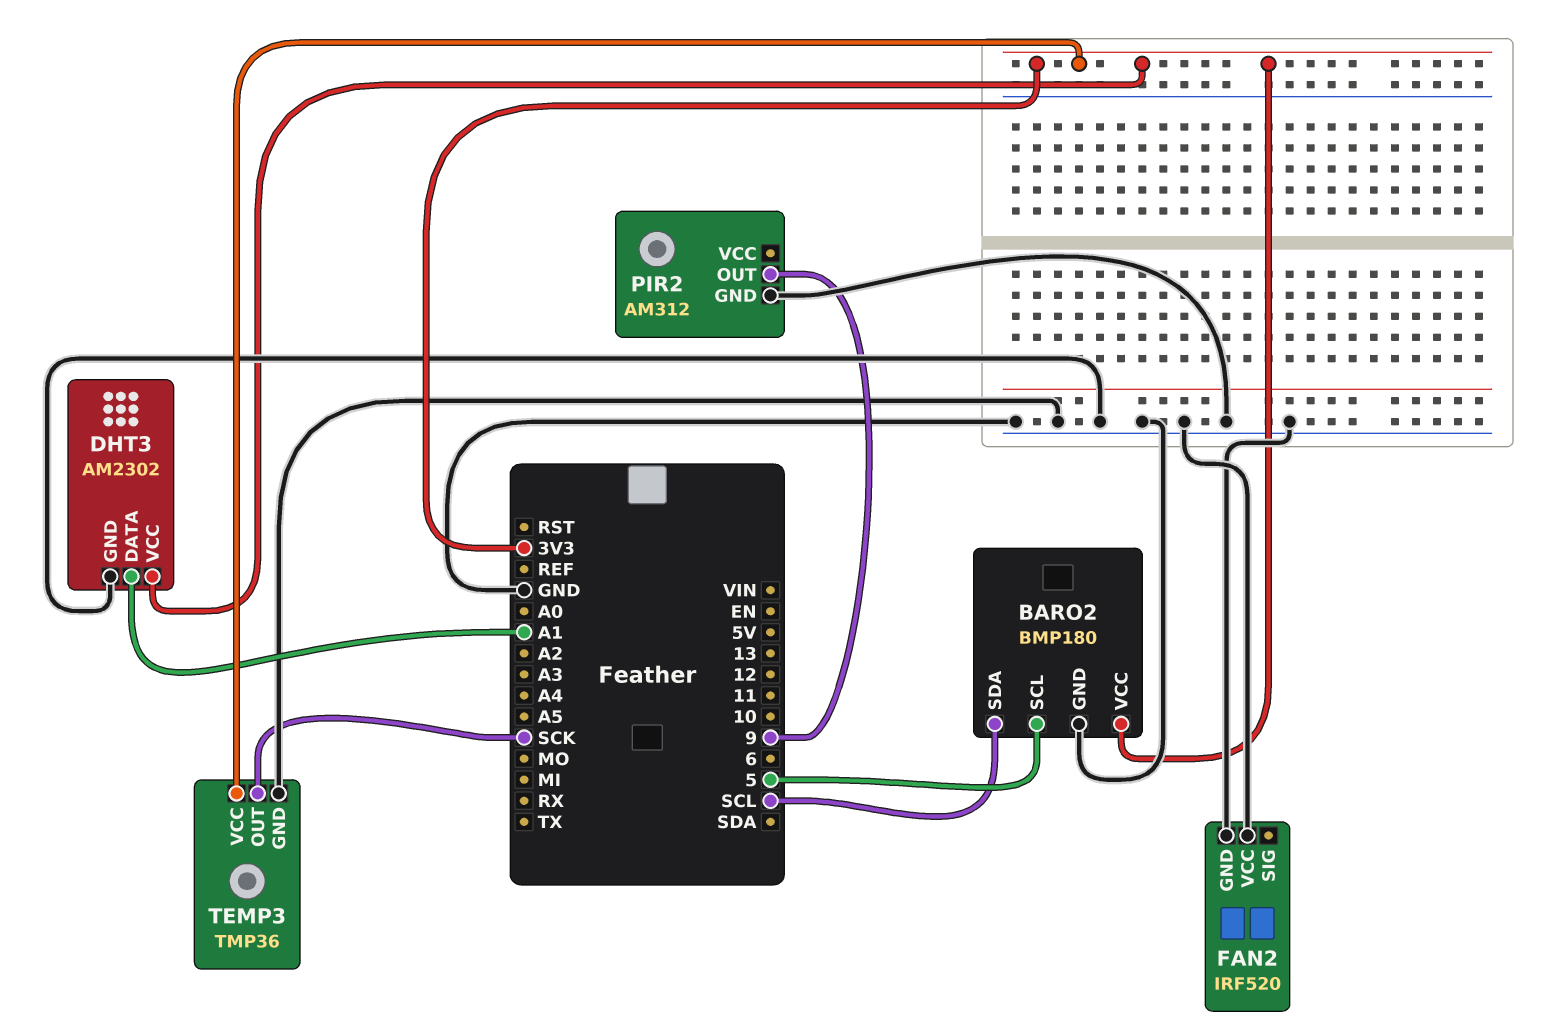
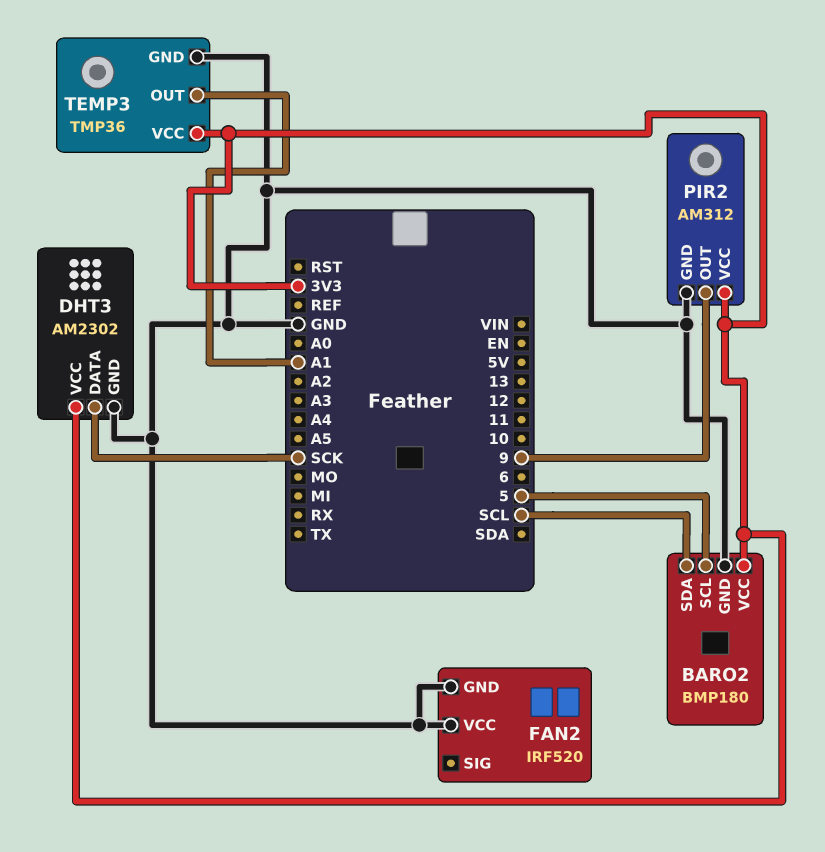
DHT3 pin DATA: A1 -> SCK
PIR2 pin VCC: none -> 3V3
TEMP3 pin OUT: SCK -> A1

